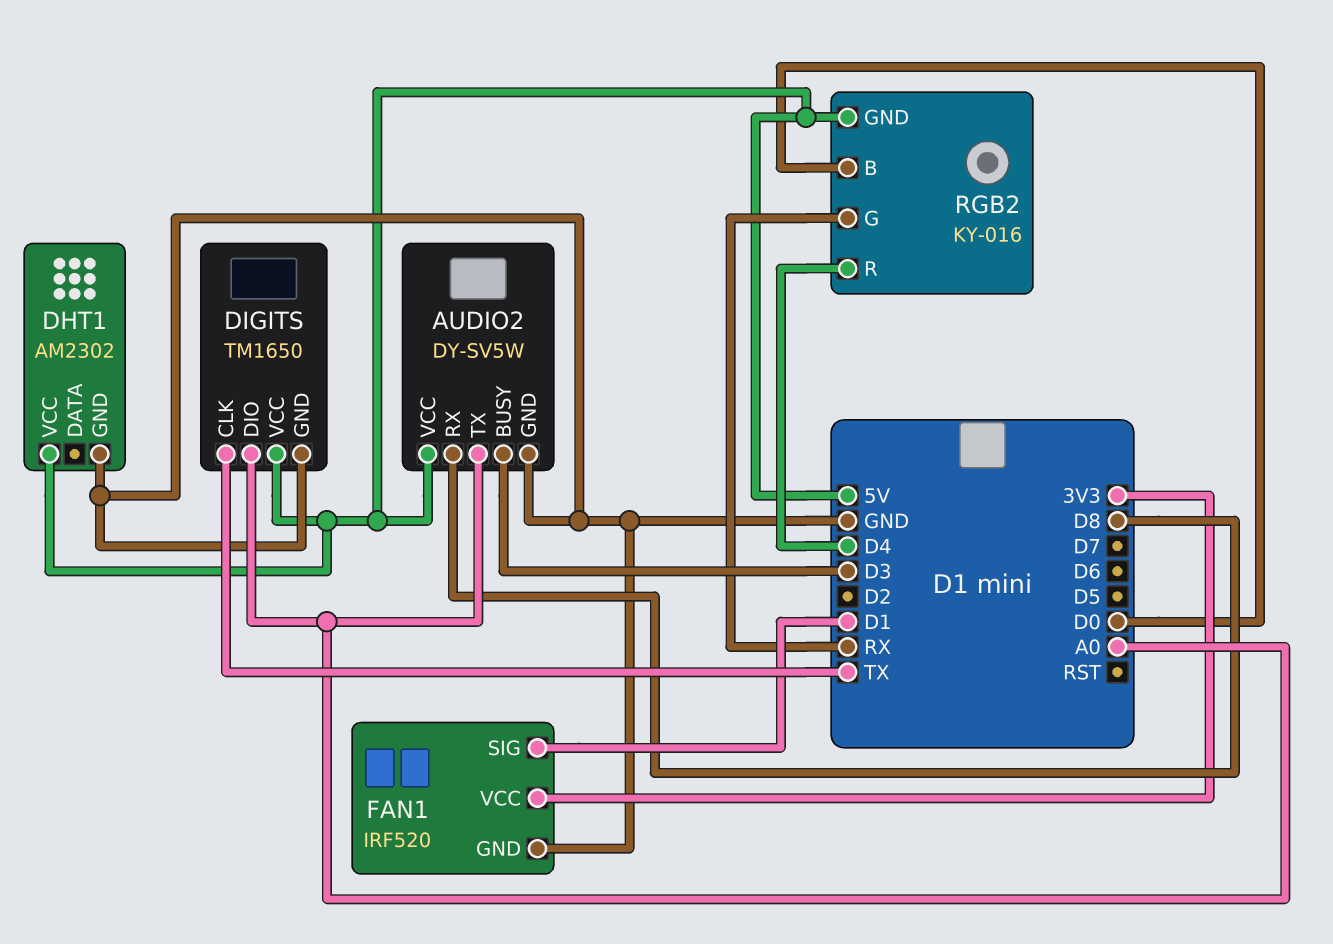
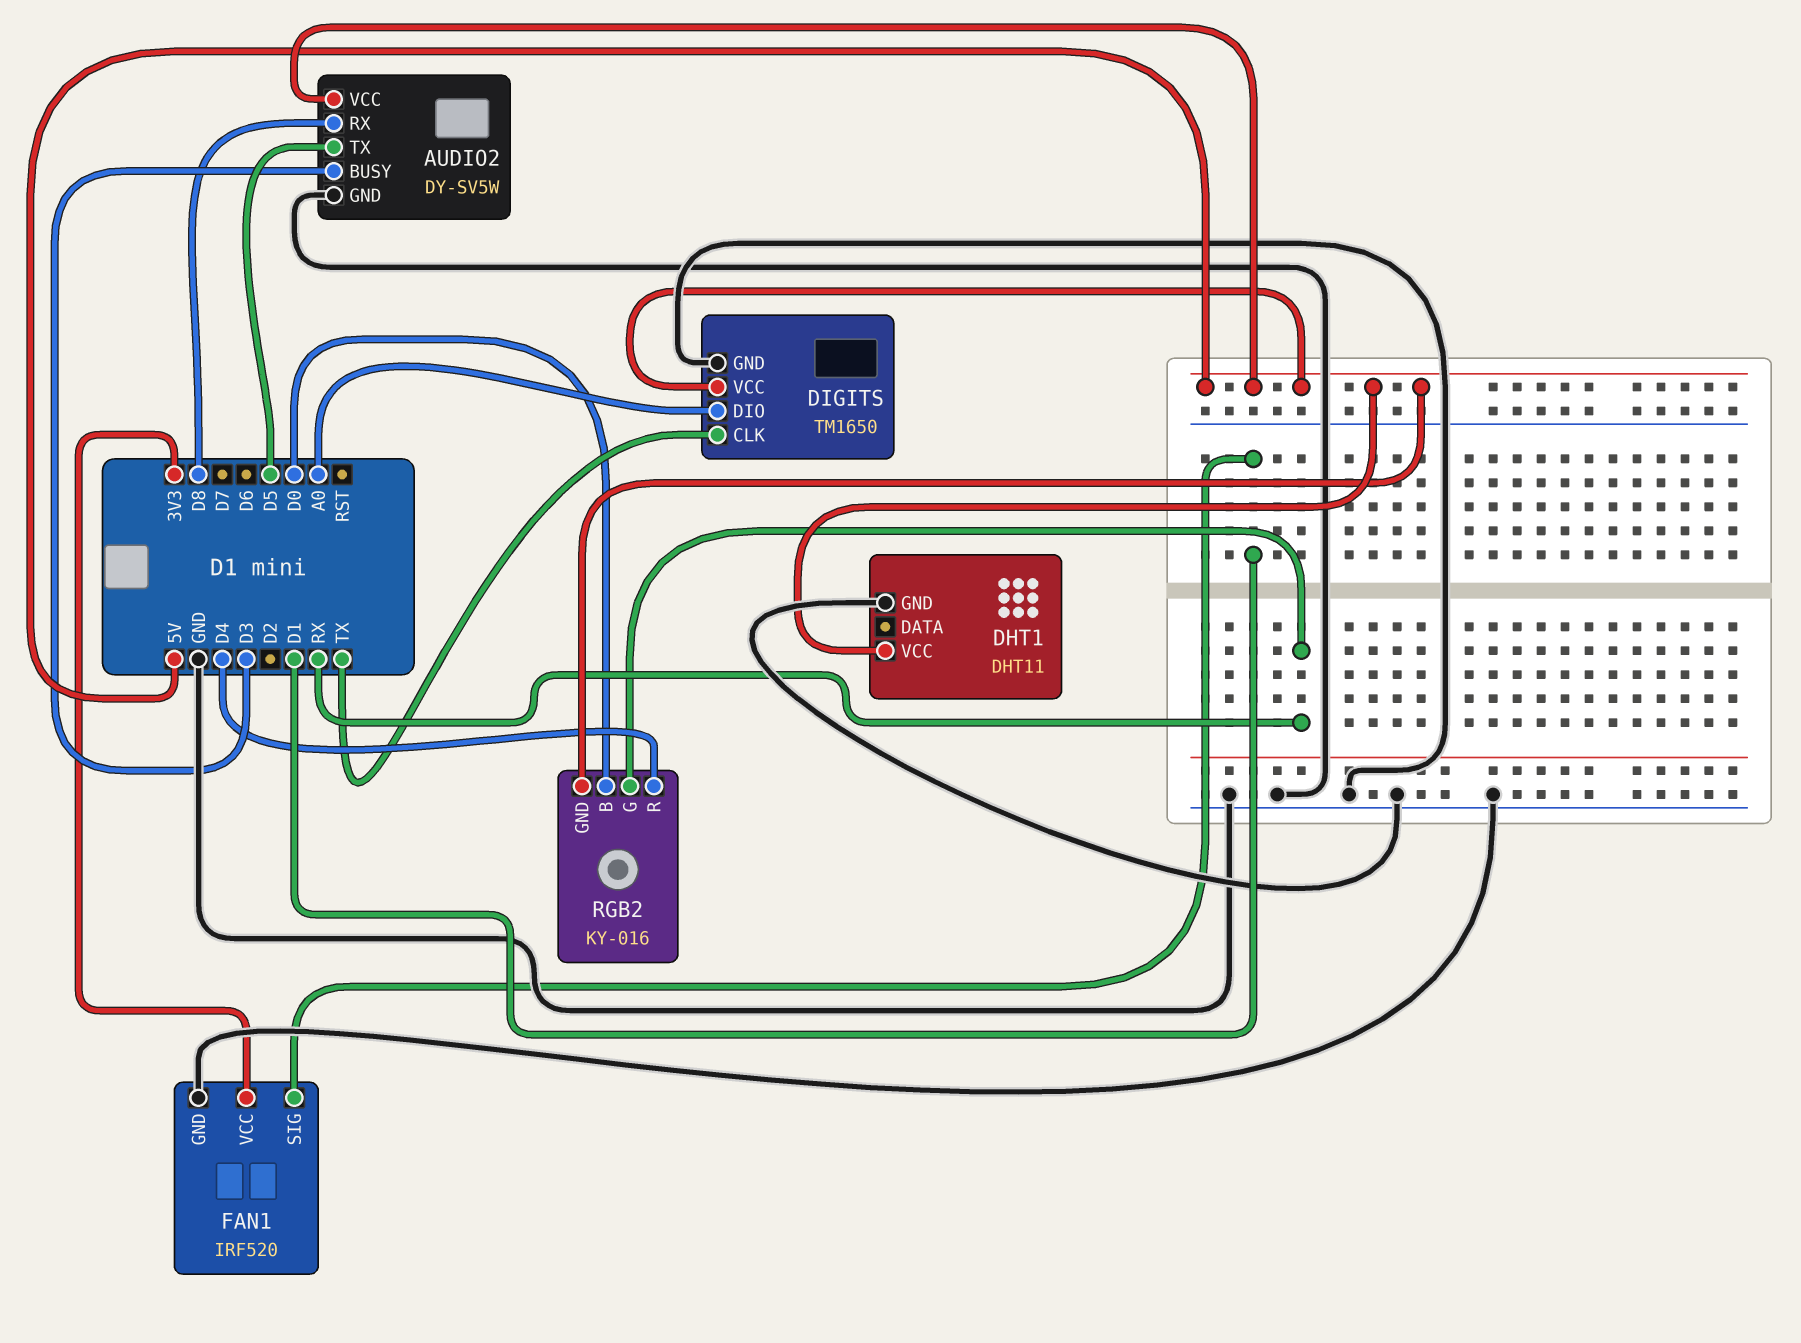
AUDIO2 pin TX: A0 -> D5
DHT1: AM2302 -> DHT11

